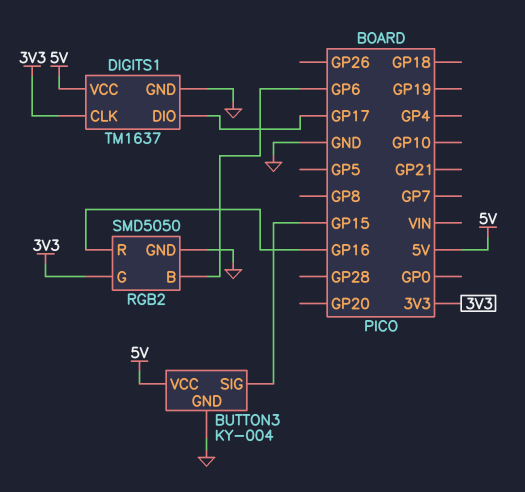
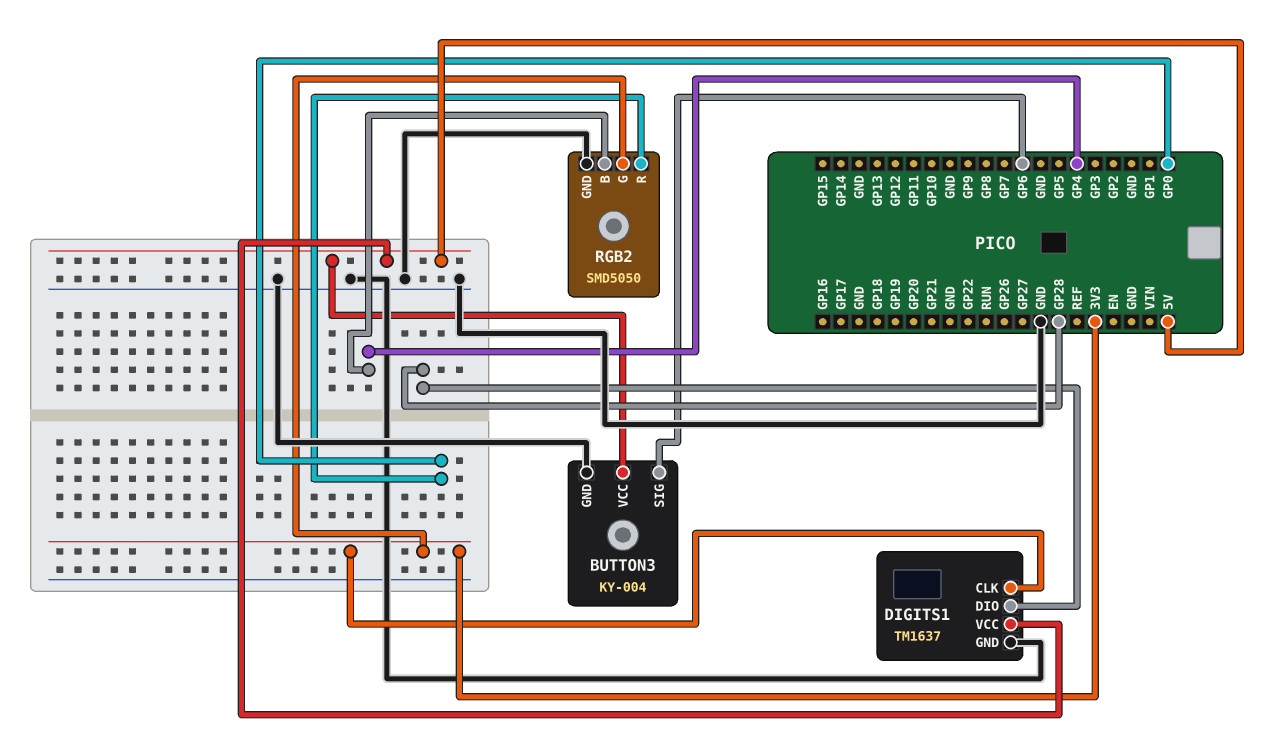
BUTTON3 pin SIG: GP15 -> GP6
DIGITS1 pin DIO: GP17 -> GP28
RGB2 pin B: GP6 -> GP4
RGB2 pin R: GP16 -> GP0

